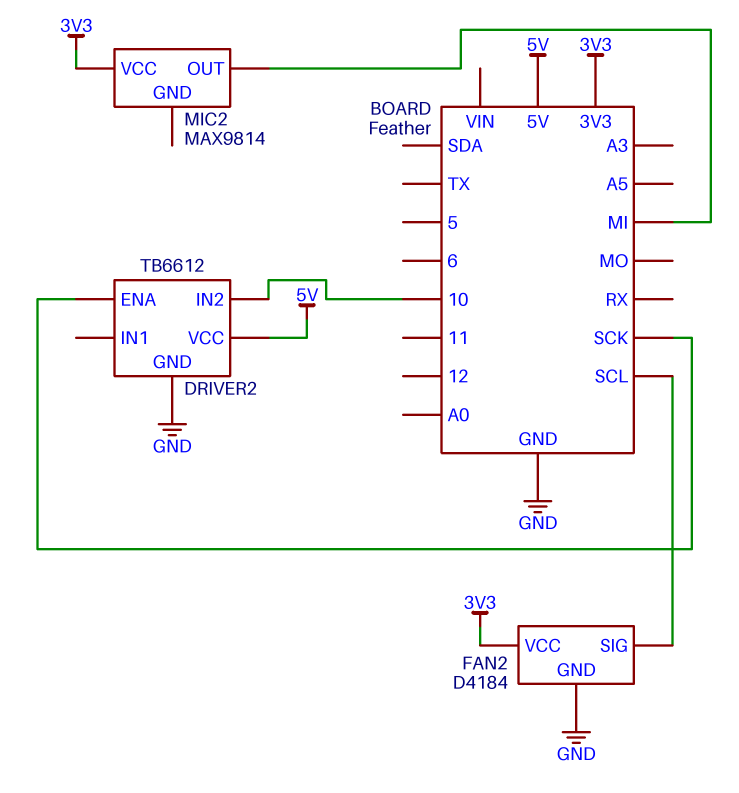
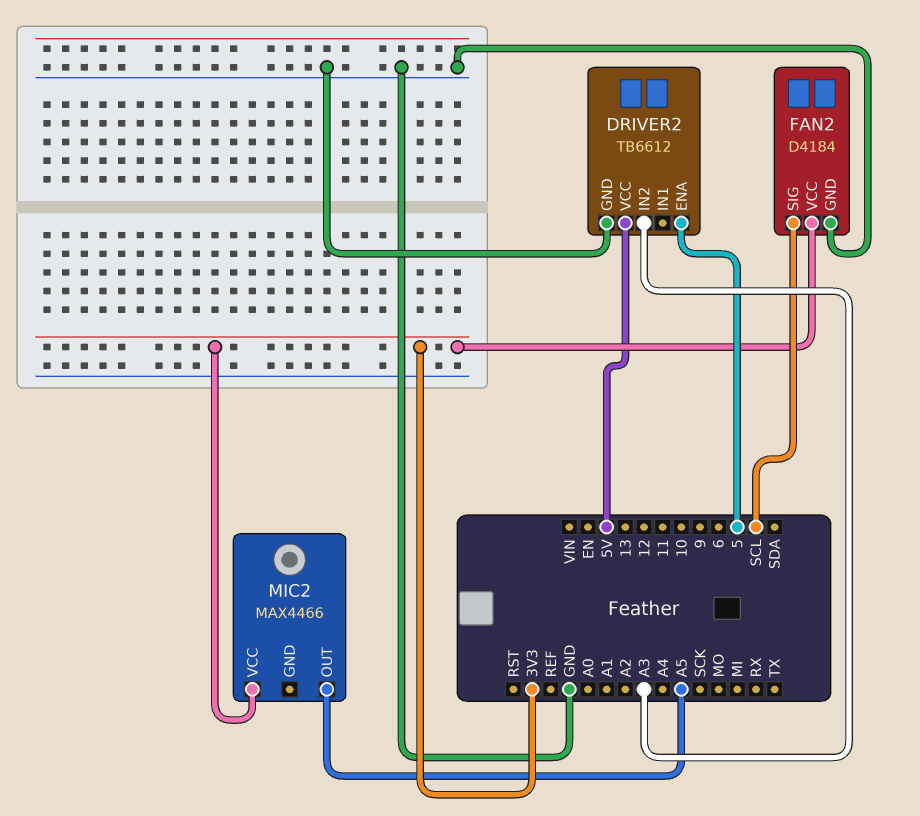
DRIVER2 pin ENA: SCK -> 5
DRIVER2 pin IN2: 10 -> A3
MIC2: MAX9814 -> MAX4466
MIC2 pin OUT: MI -> A5

